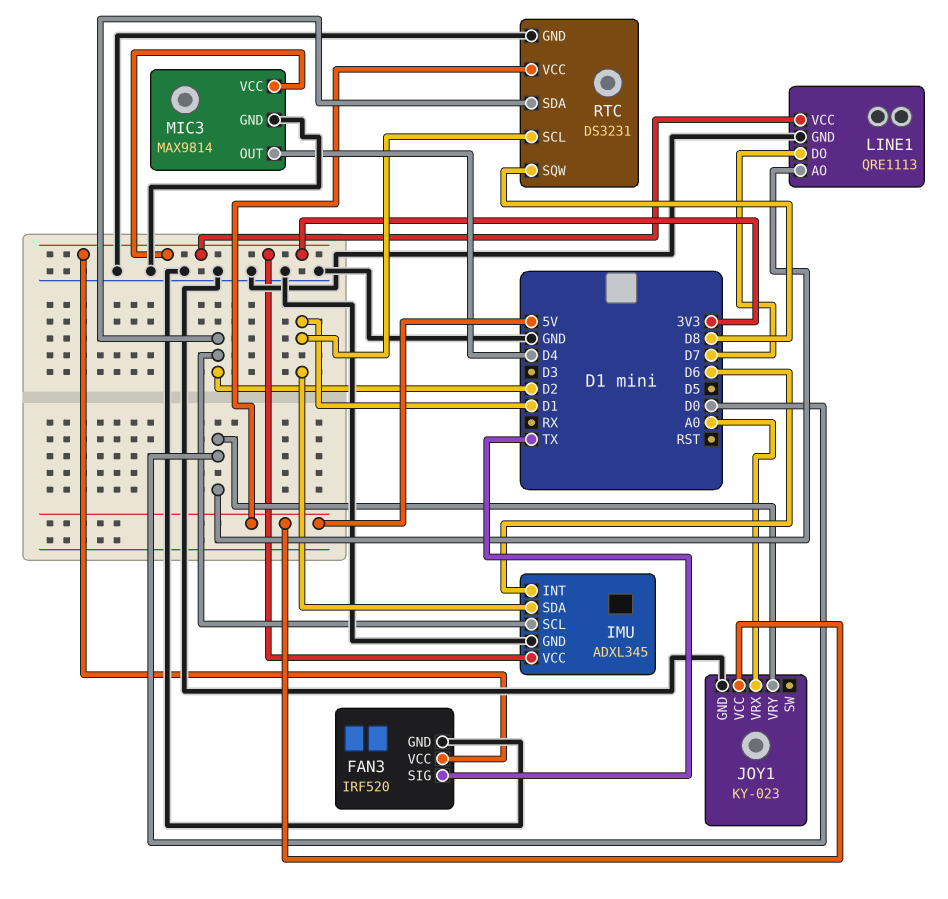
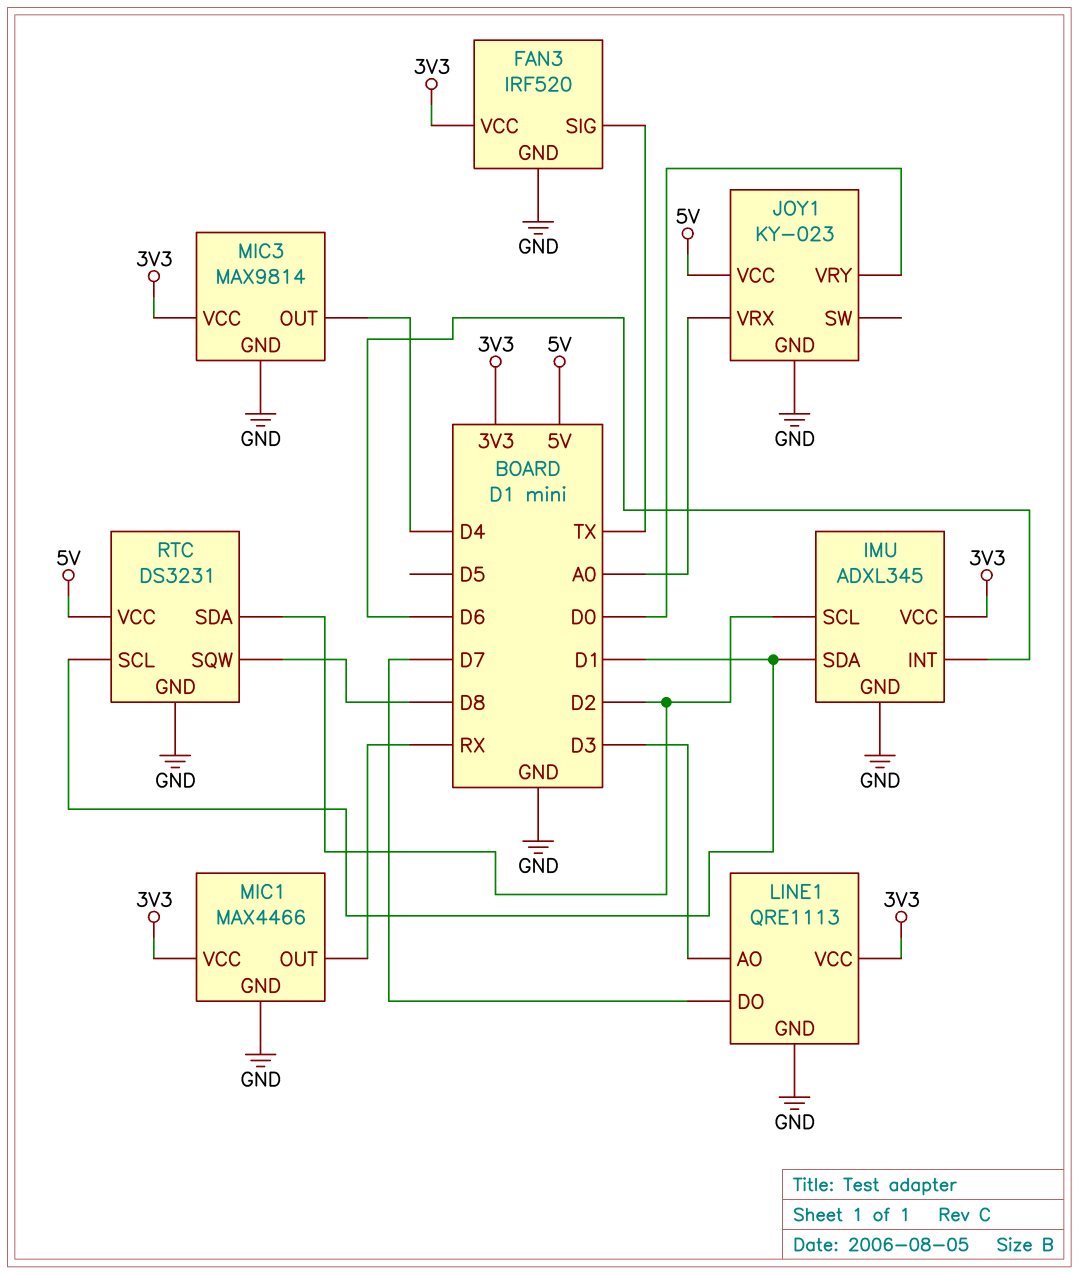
LINE1 pin AO: D0 -> D3
MIC1: none -> MAX4466
MIC1 pin GND: none -> GND
MIC1 pin OUT: none -> RX
MIC1 pin VCC: none -> 3V3

